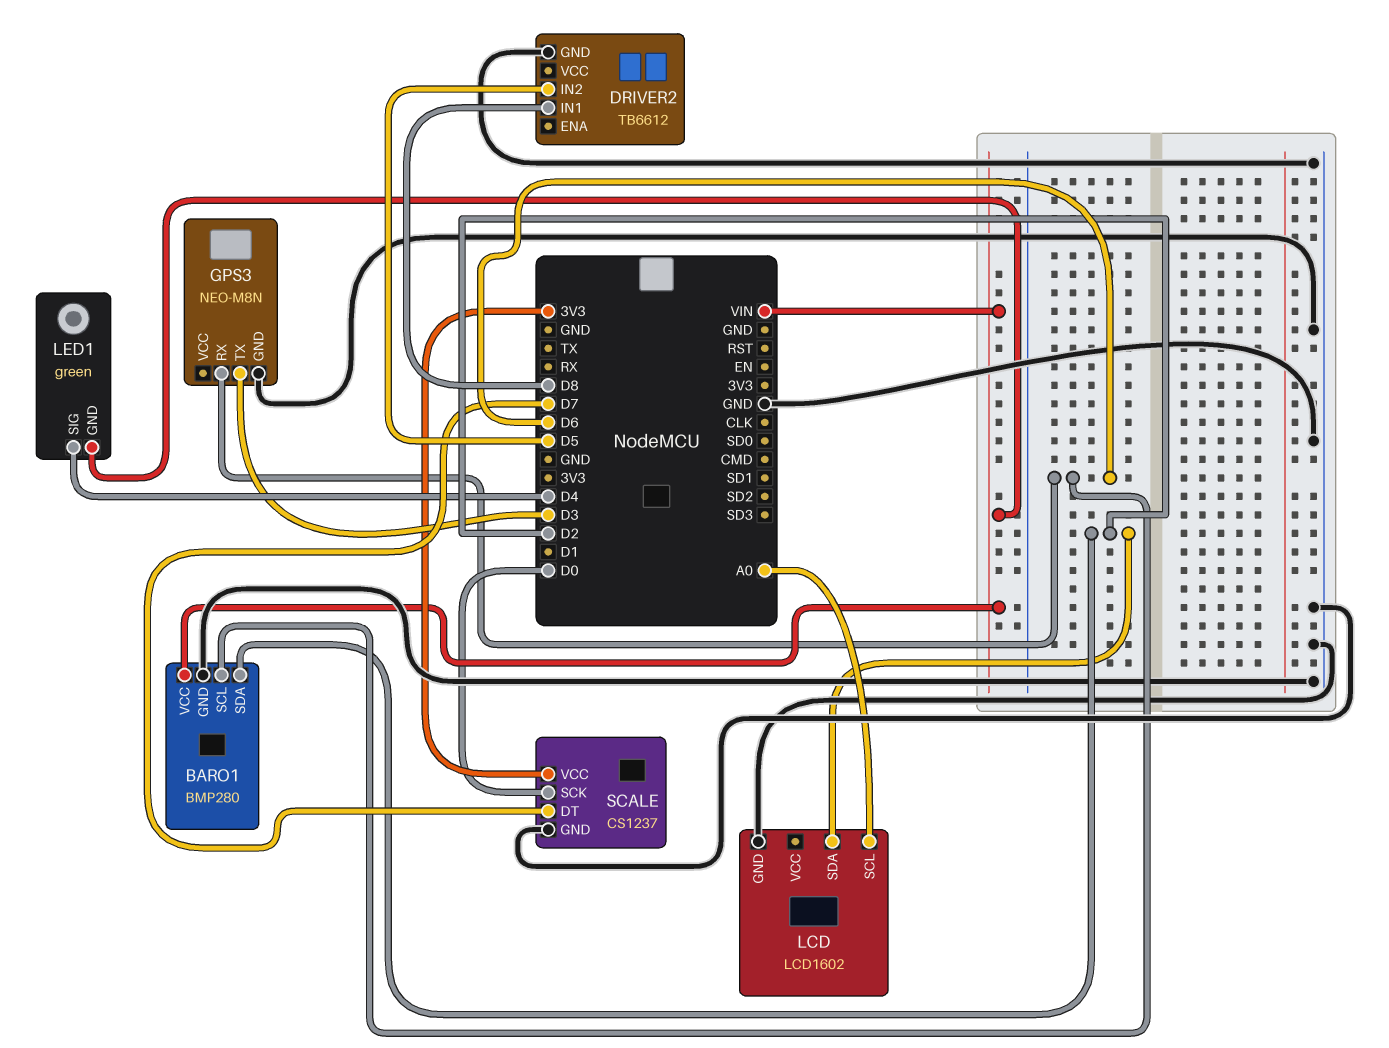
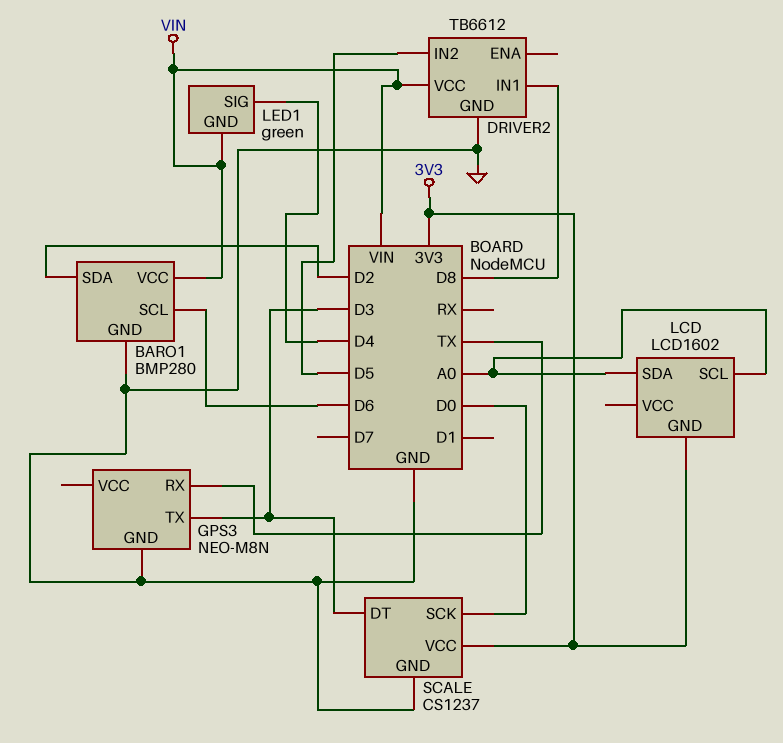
DRIVER2 pin VCC: none -> VIN
GPS3 pin RX: D6 -> TX
LCD pin GND: GND -> 3V3
LCD pin SDA: D2 -> A0
SCALE pin DT: D7 -> D3

